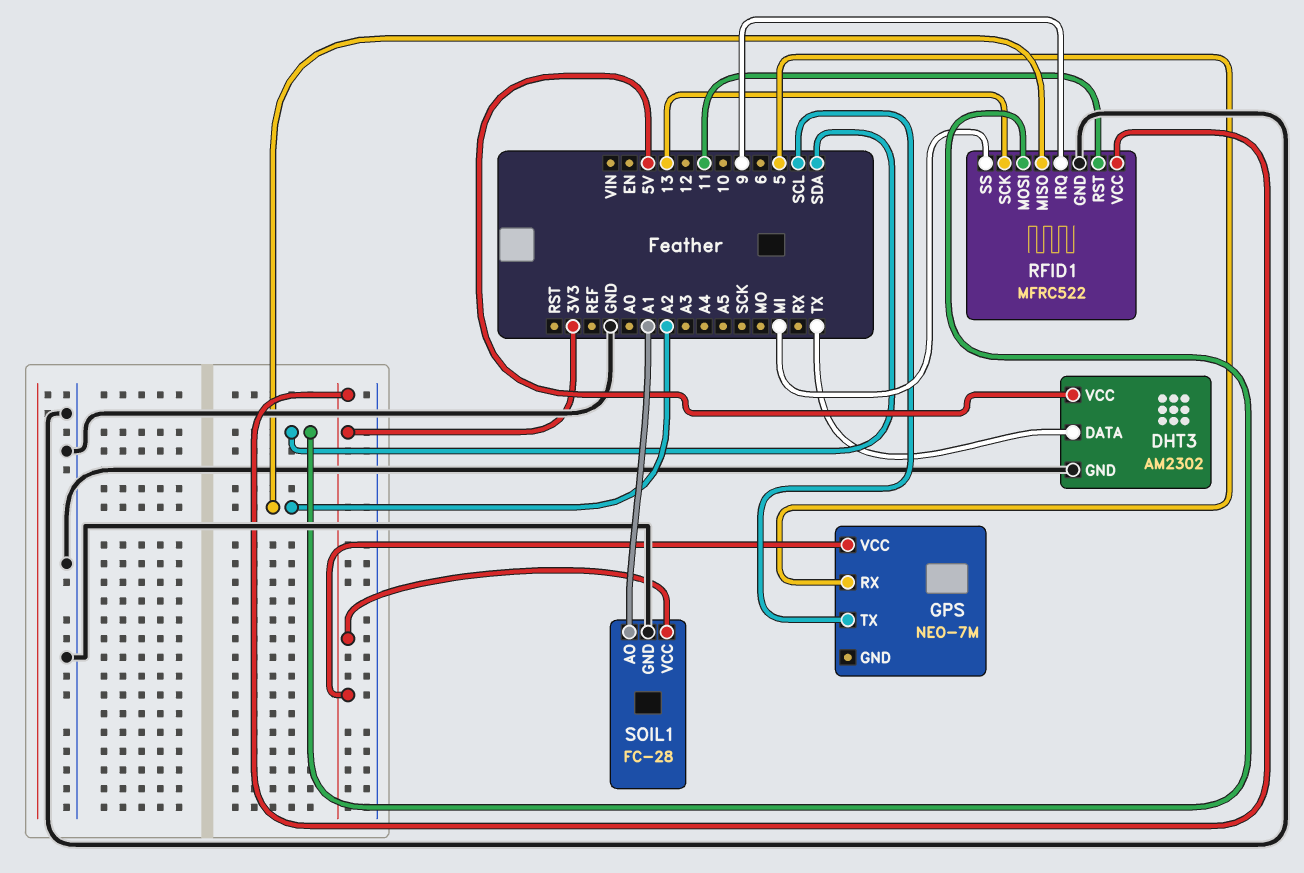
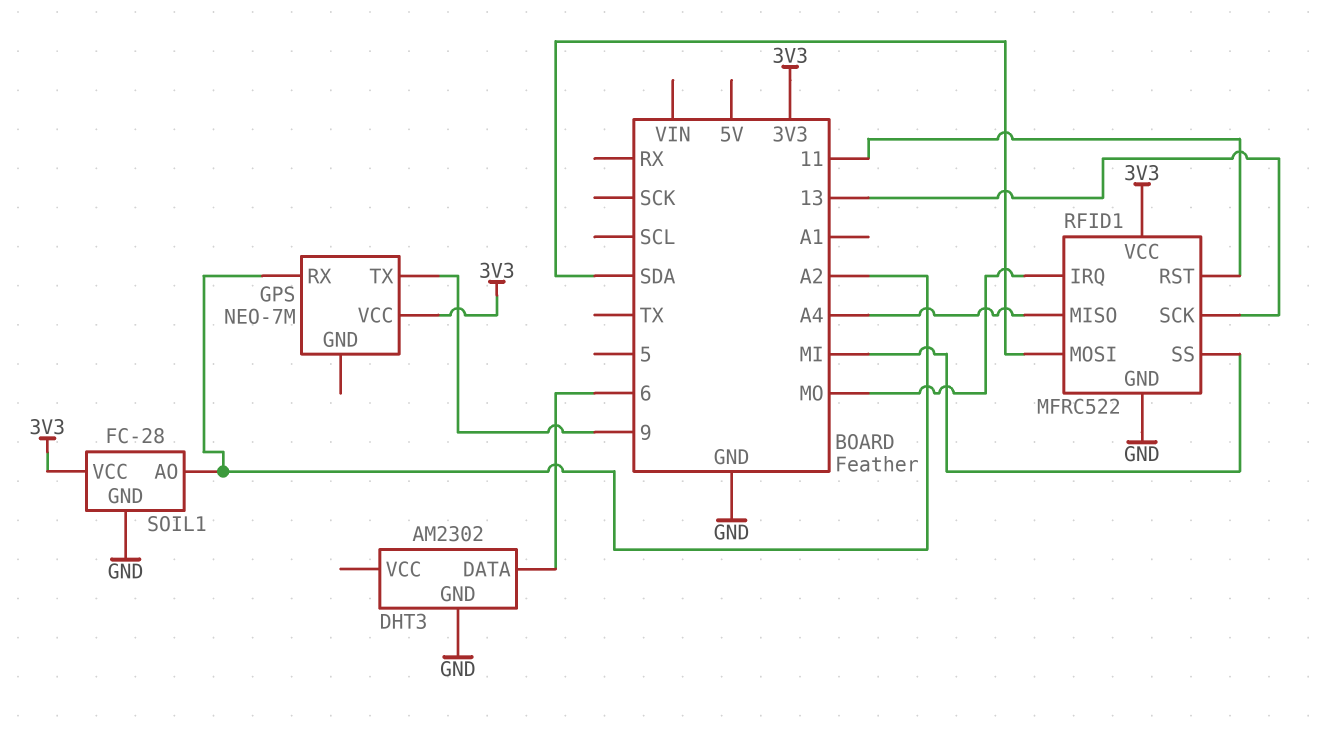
DHT3 pin DATA: TX -> 6
DHT3 pin VCC: 5V -> none
GPS pin RX: 5 -> A2
GPS pin TX: SCL -> 9
RFID1 pin IRQ: 9 -> MO
RFID1 pin MISO: A2 -> A4
SOIL1 pin AO: A1 -> A2

